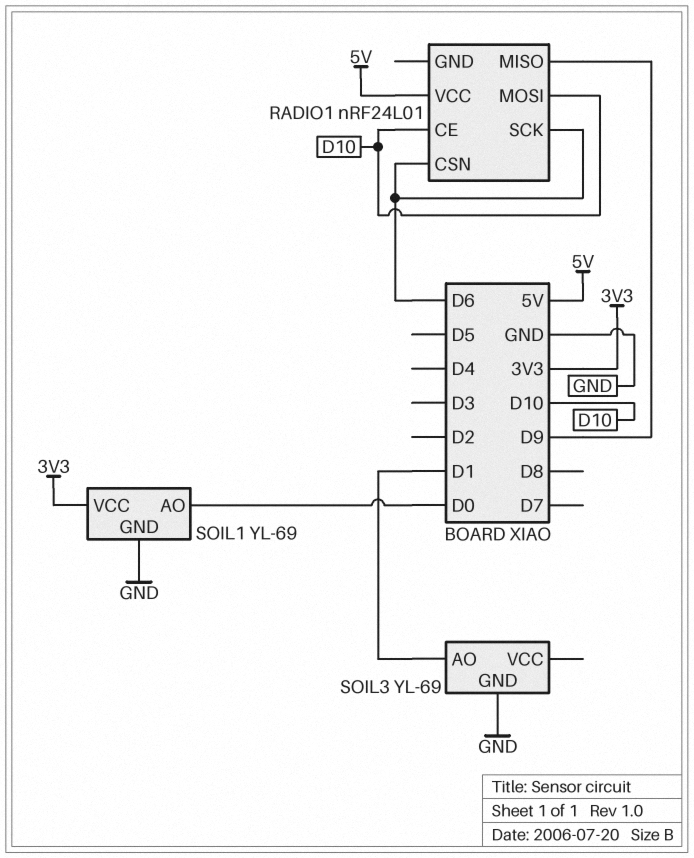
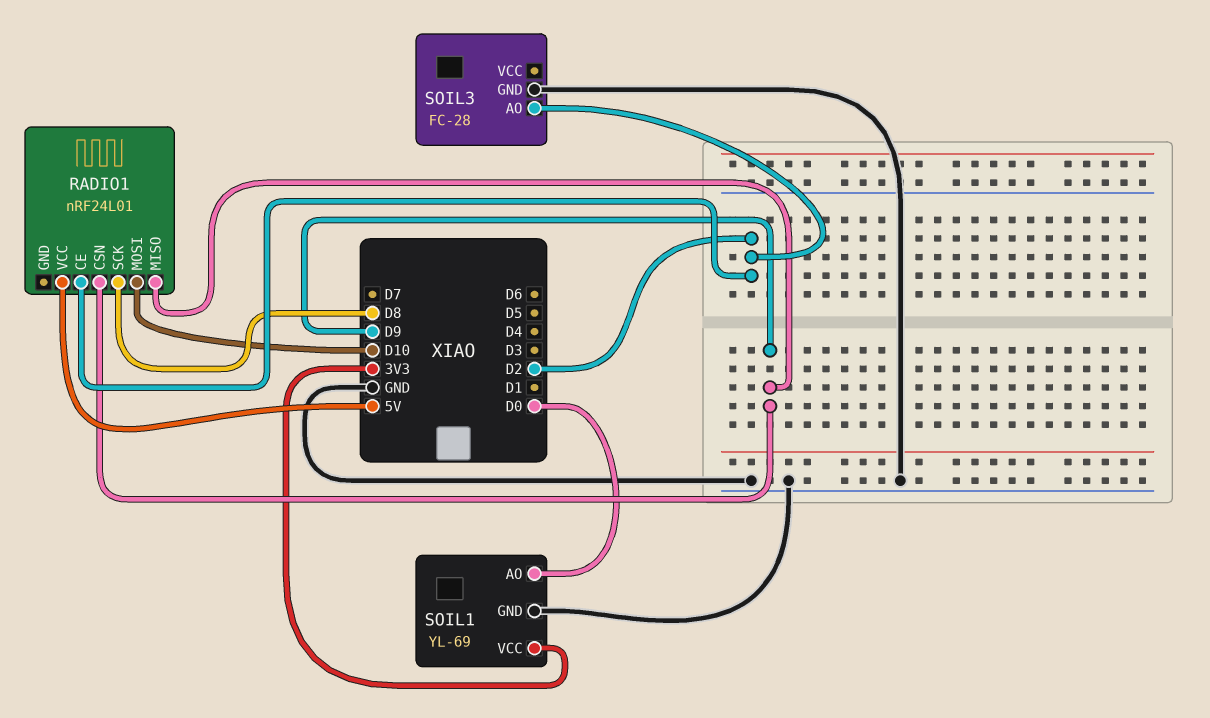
RADIO1 pin CE: D10 -> D2
RADIO1 pin CSN: D6 -> D9
RADIO1 pin SCK: D6 -> D8
SOIL3: YL-69 -> FC-28
SOIL3 pin AO: D1 -> D2

